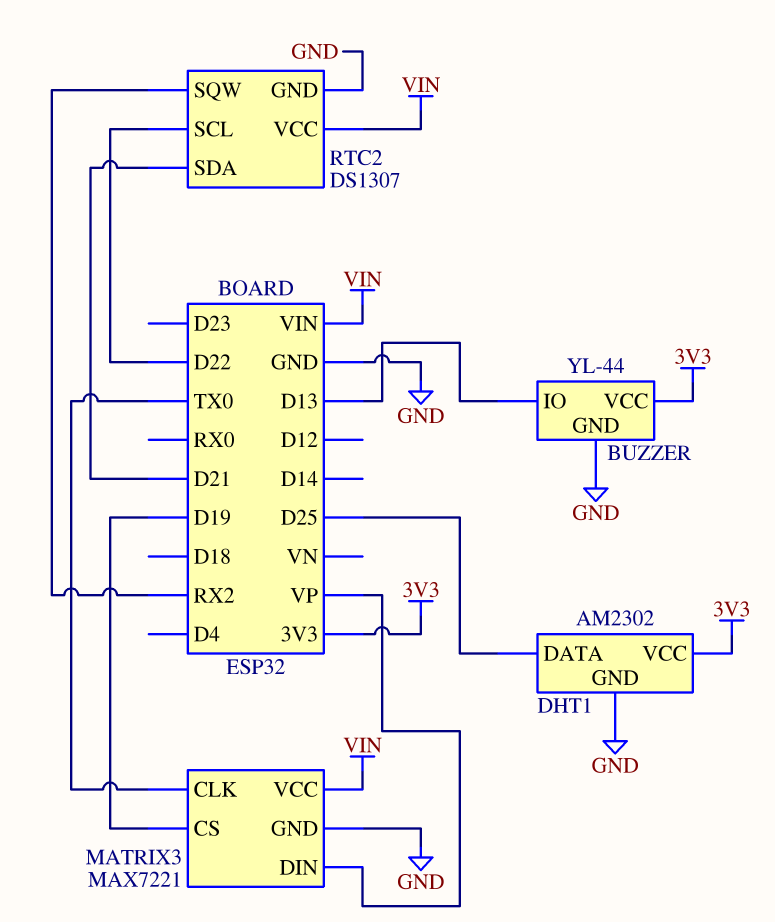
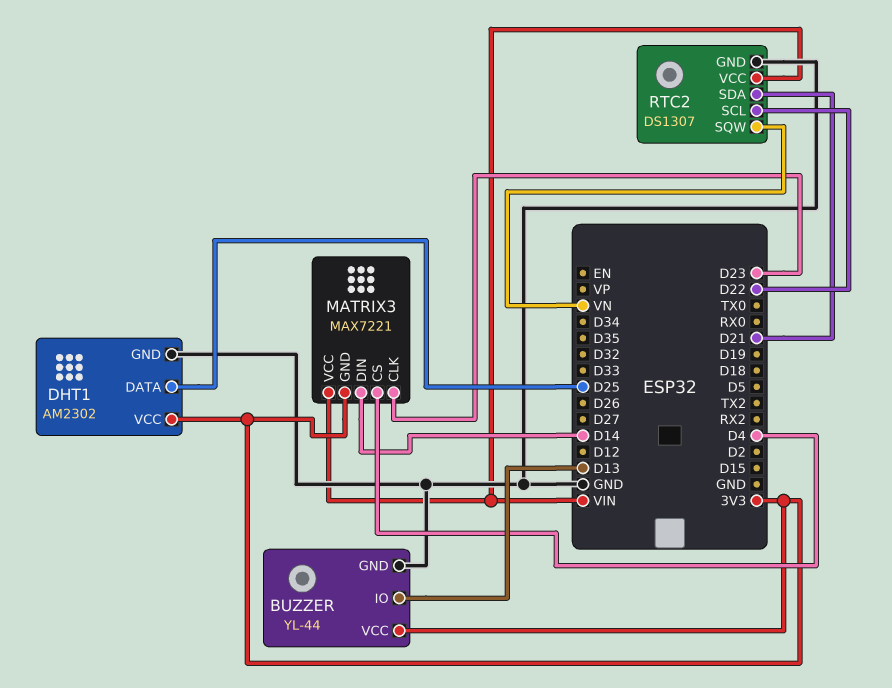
MATRIX3 pin CLK: TX0 -> D23
MATRIX3 pin CS: D19 -> D4
MATRIX3 pin DIN: VP -> D14
MATRIX3 pin GND: GND -> 3V3
RTC2 pin SQW: RX2 -> VN

